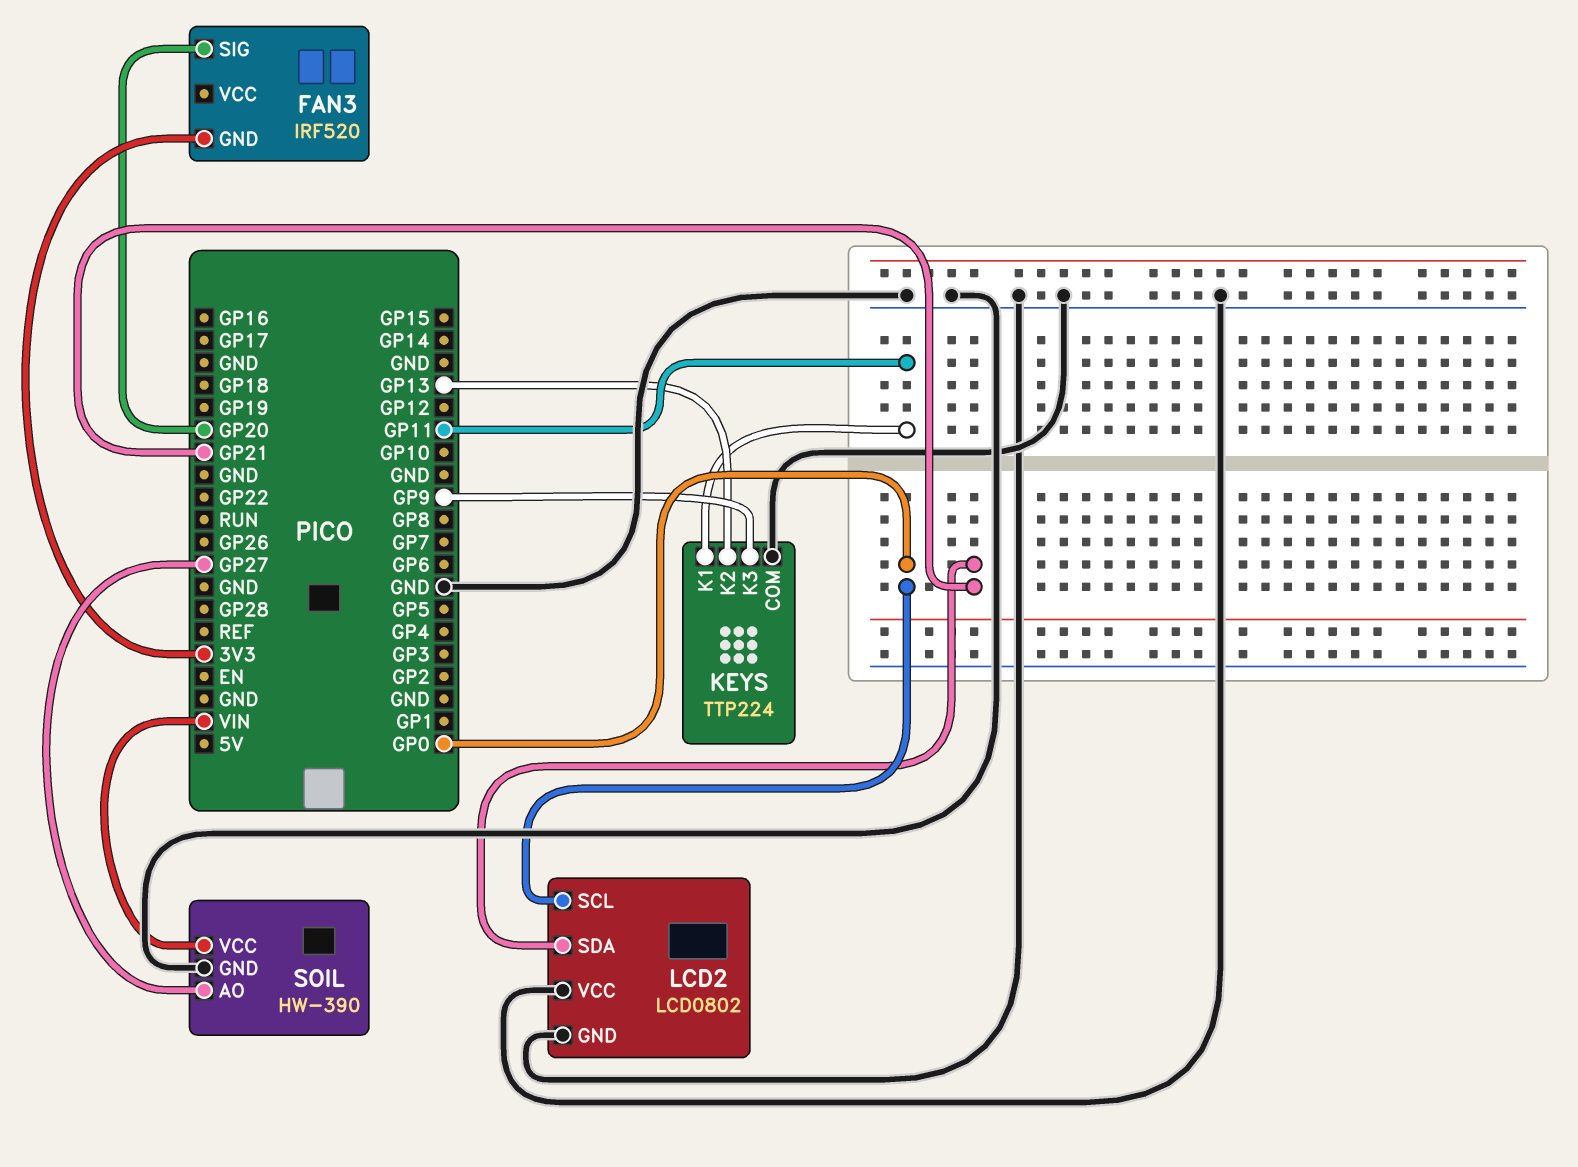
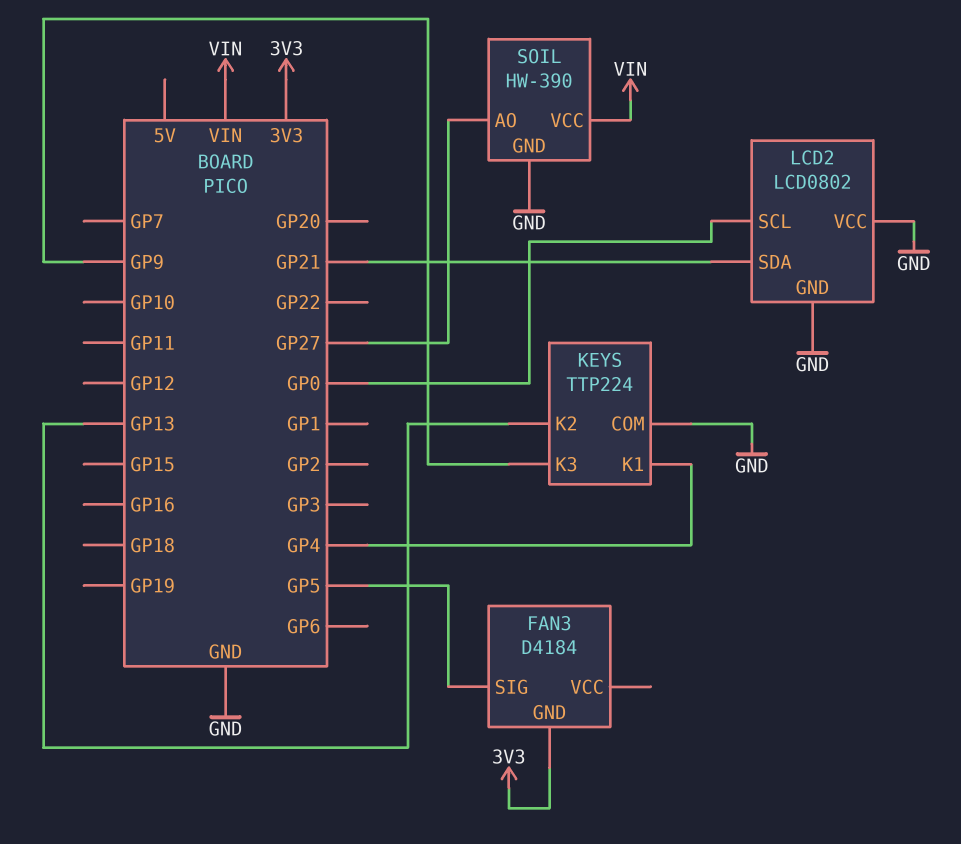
FAN3: IRF520 -> D4184
FAN3 pin SIG: GP20 -> GP5
KEYS pin K1: GP11 -> GP4

